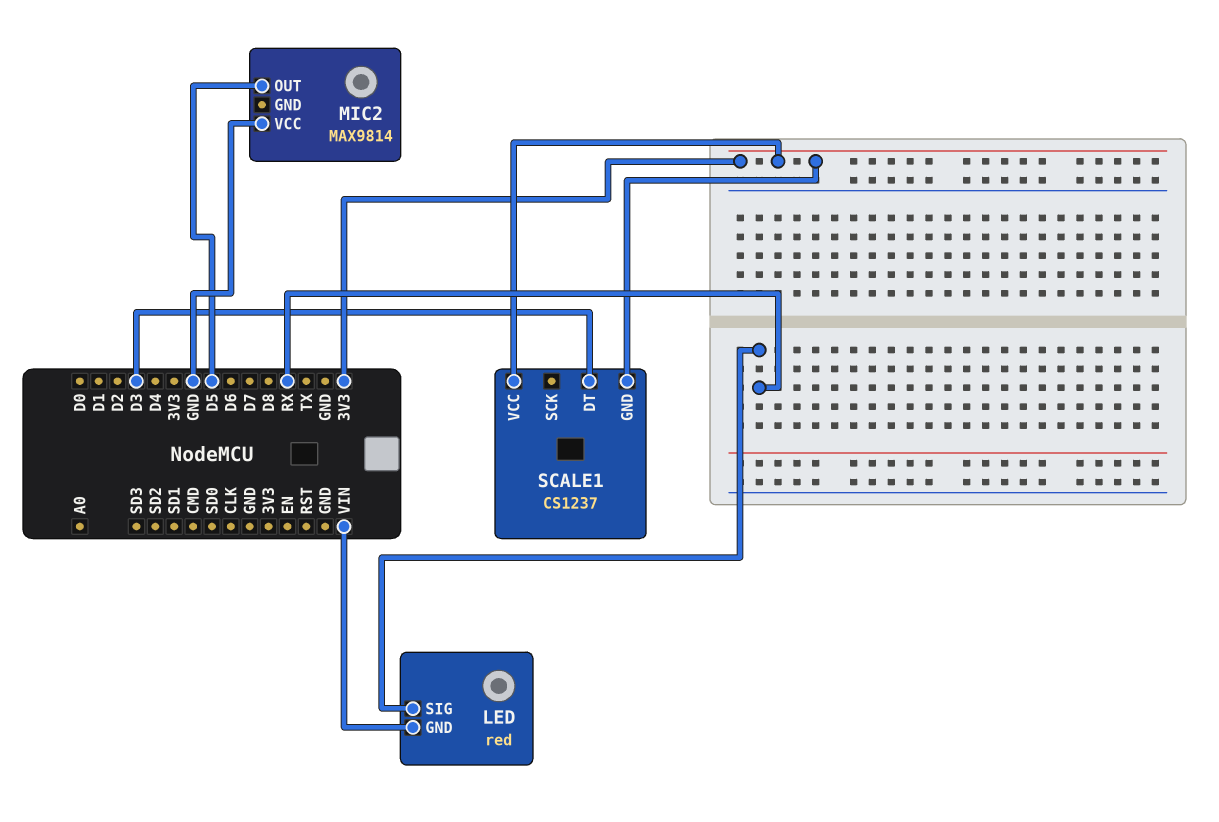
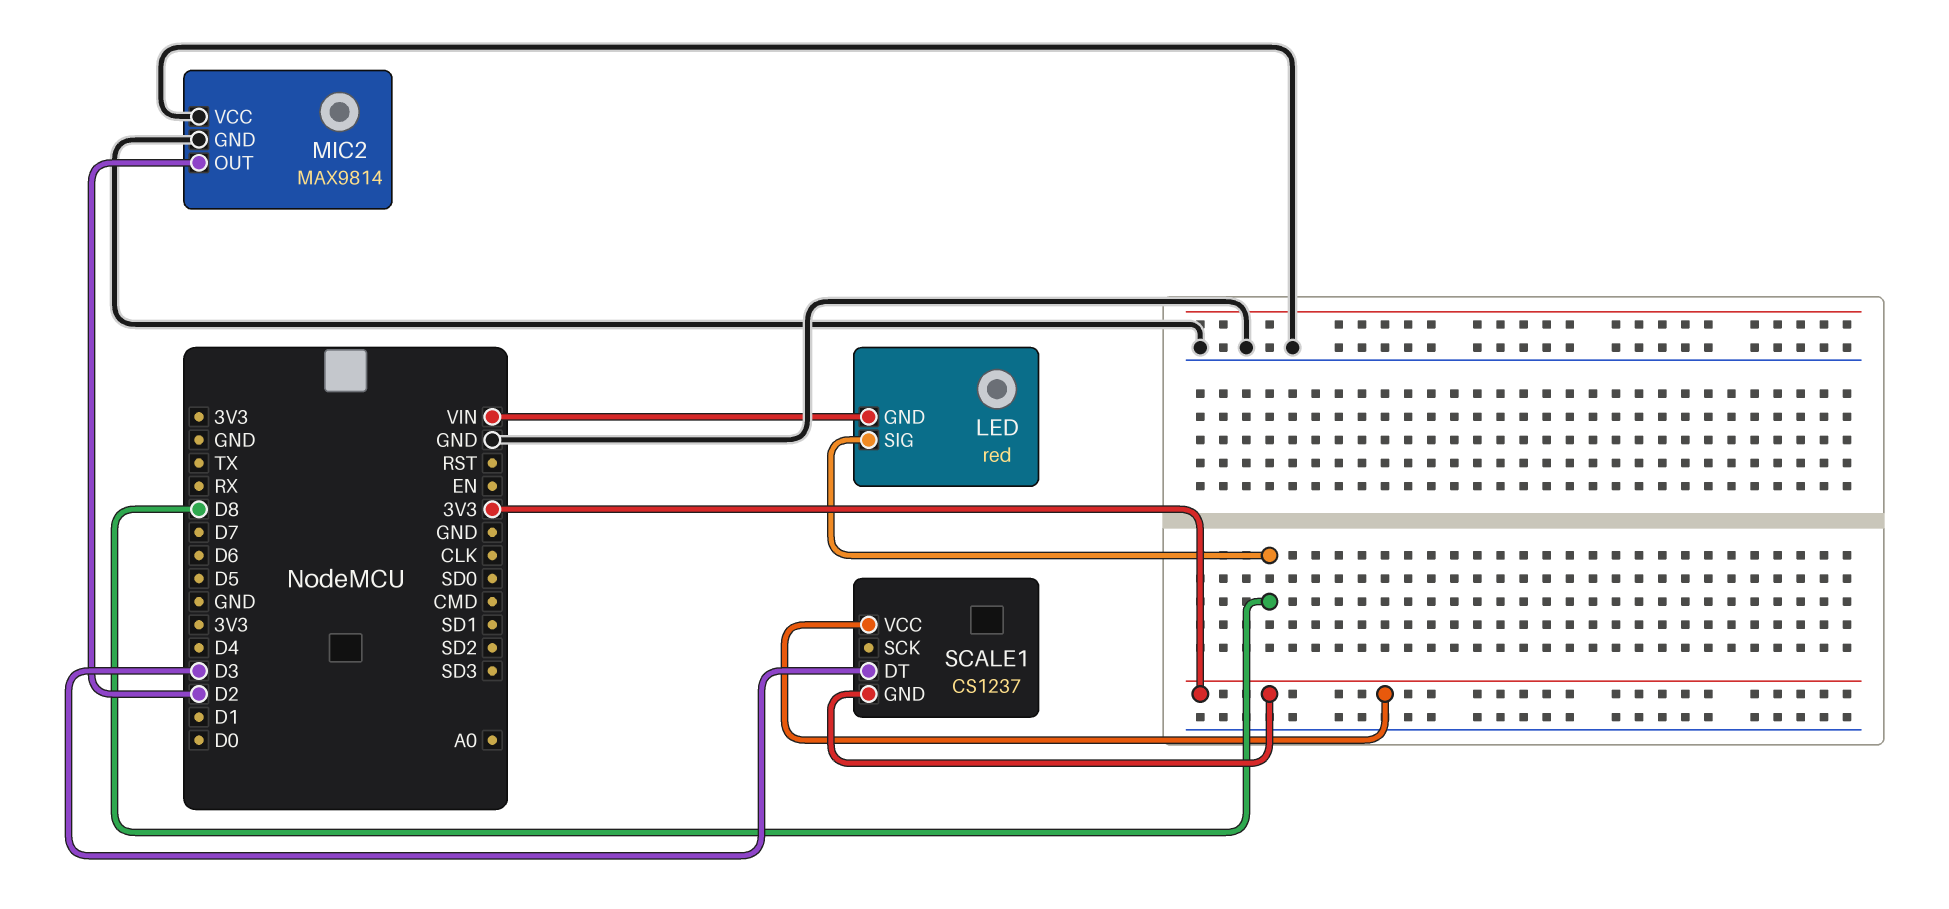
LED pin SIG: RX -> D8
MIC2 pin GND: none -> GND
MIC2 pin OUT: D5 -> D2

